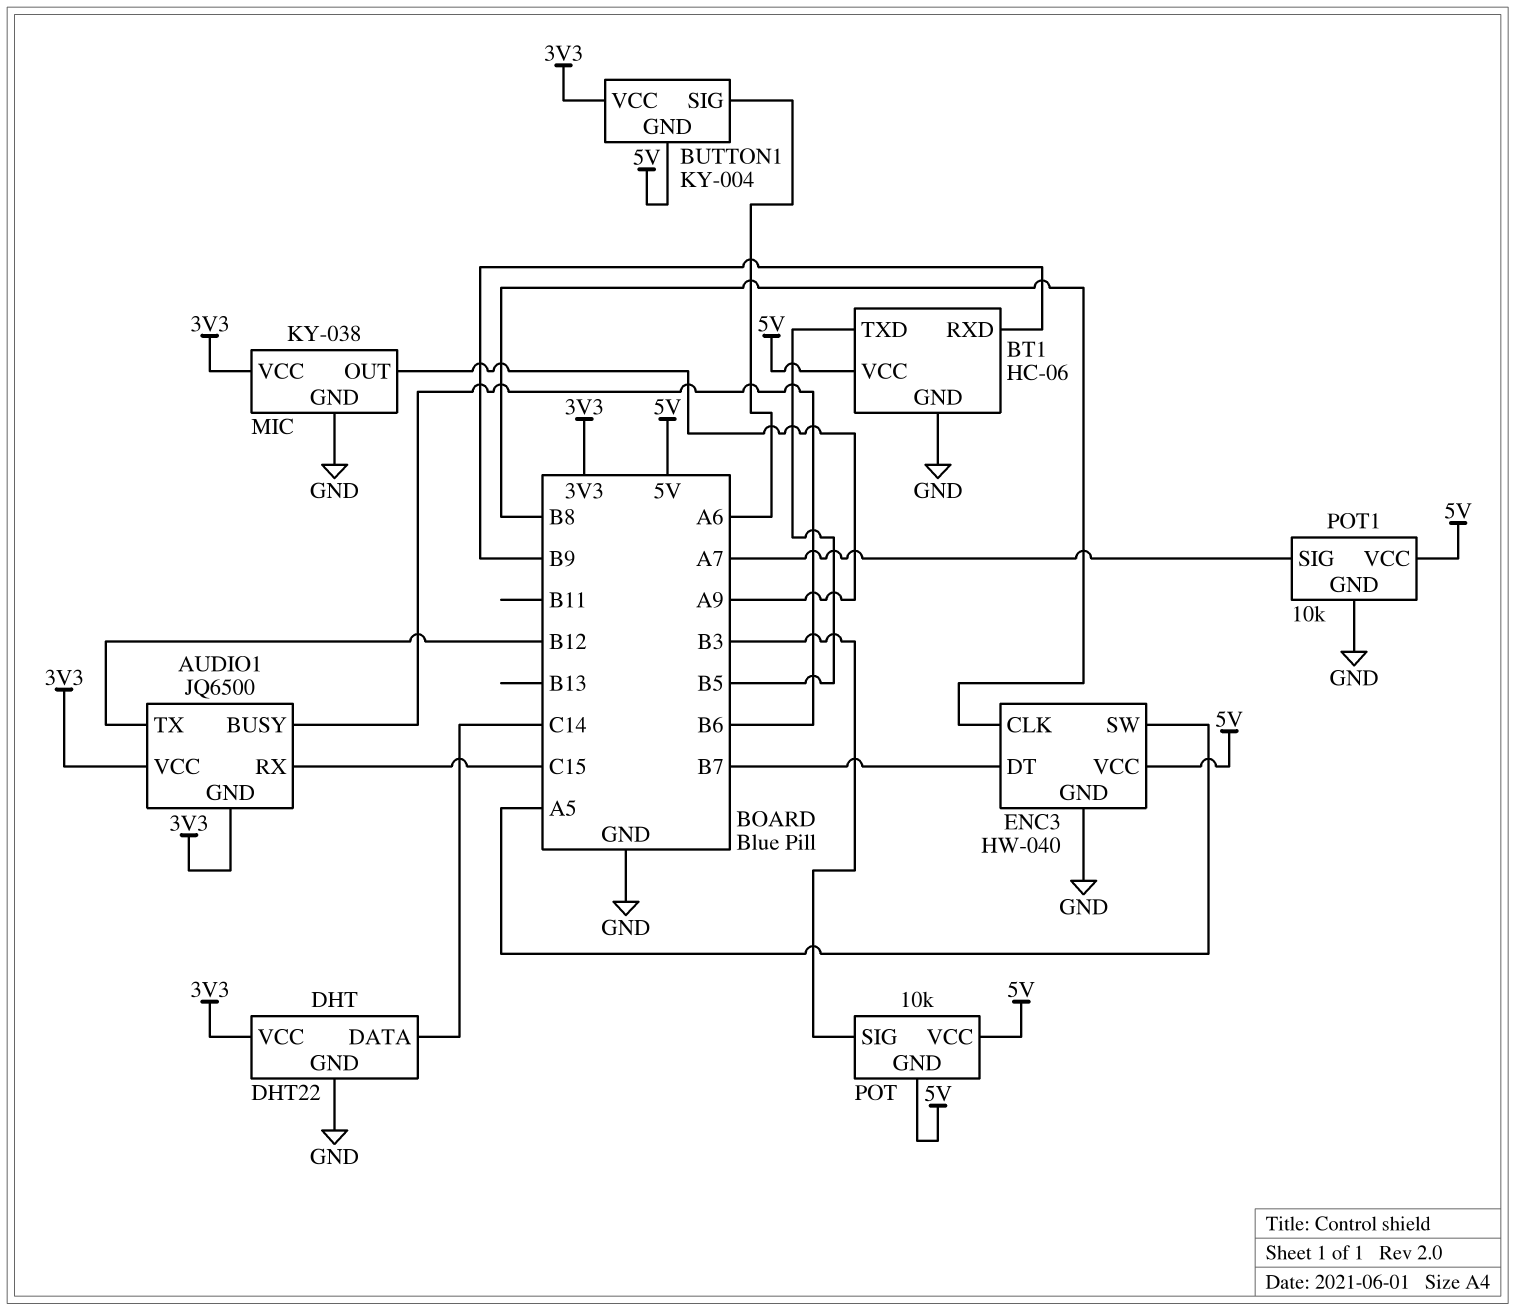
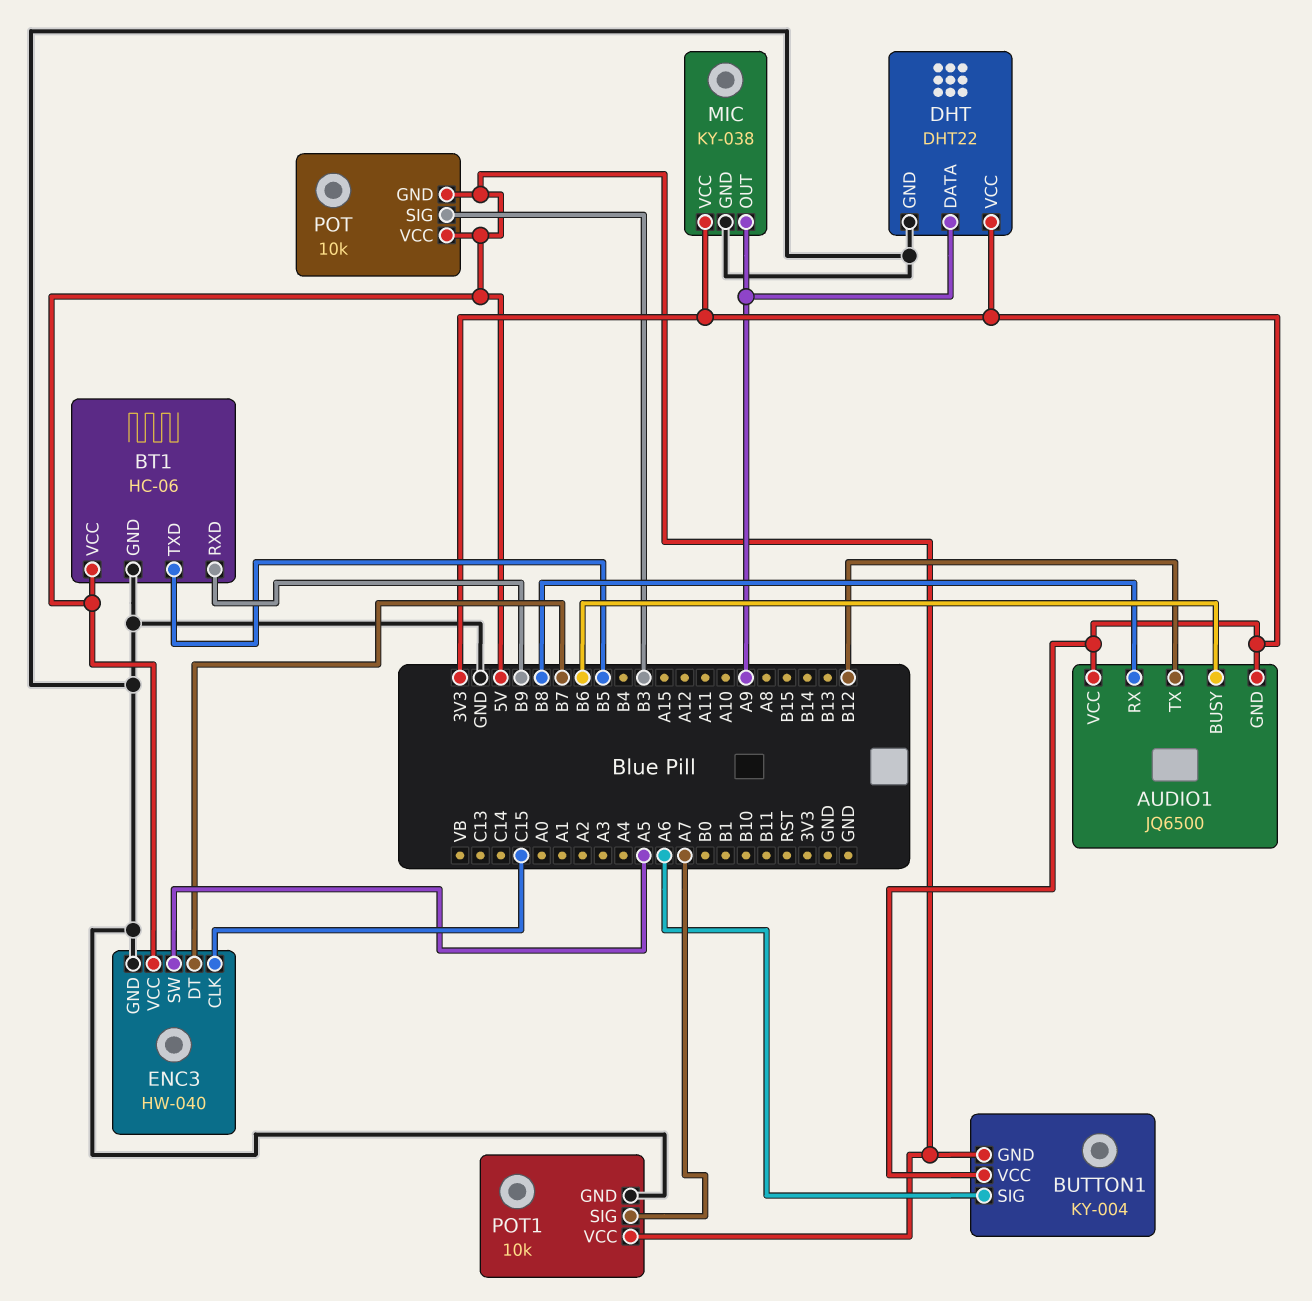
AUDIO1 pin RX: C15 -> B8
DHT pin DATA: C14 -> A9
ENC3 pin CLK: B8 -> C15

